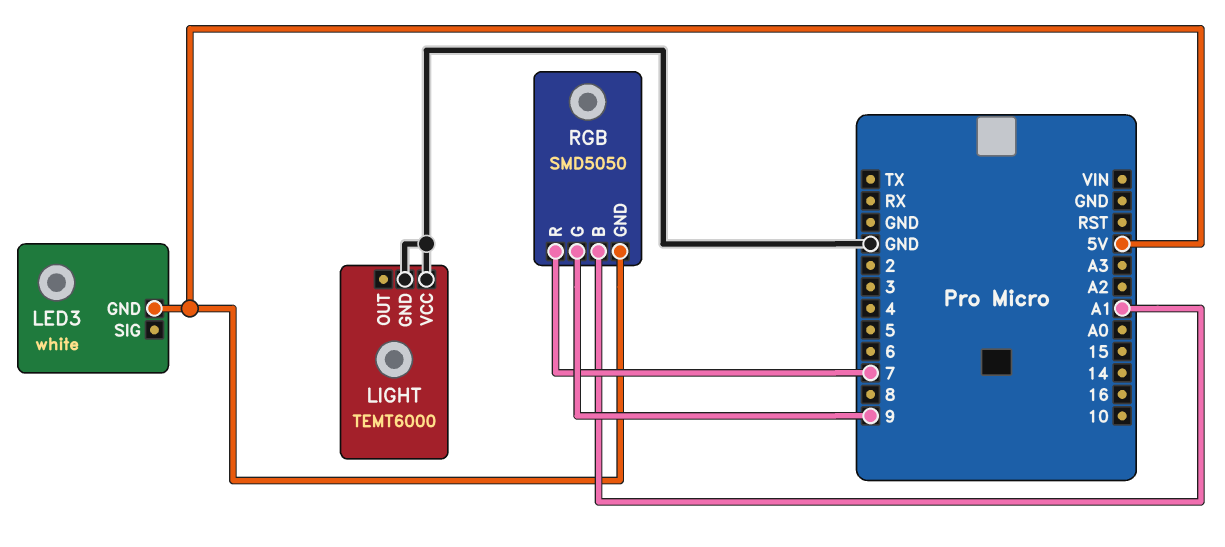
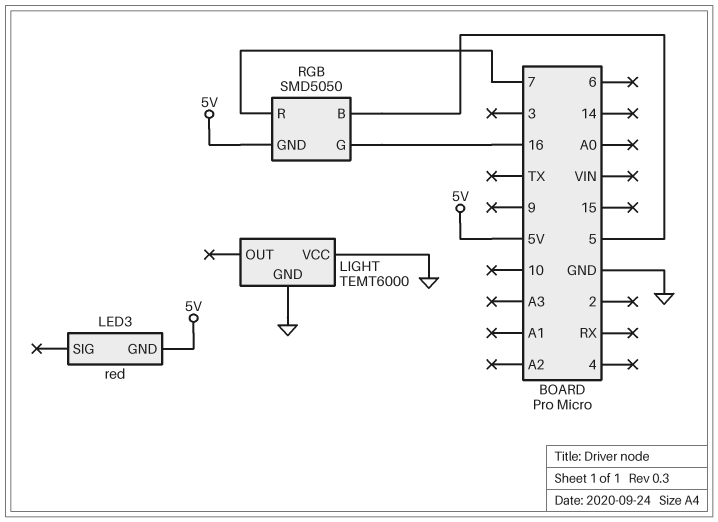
LED3: white -> red
RGB pin B: A1 -> 5
RGB pin G: 9 -> 16

